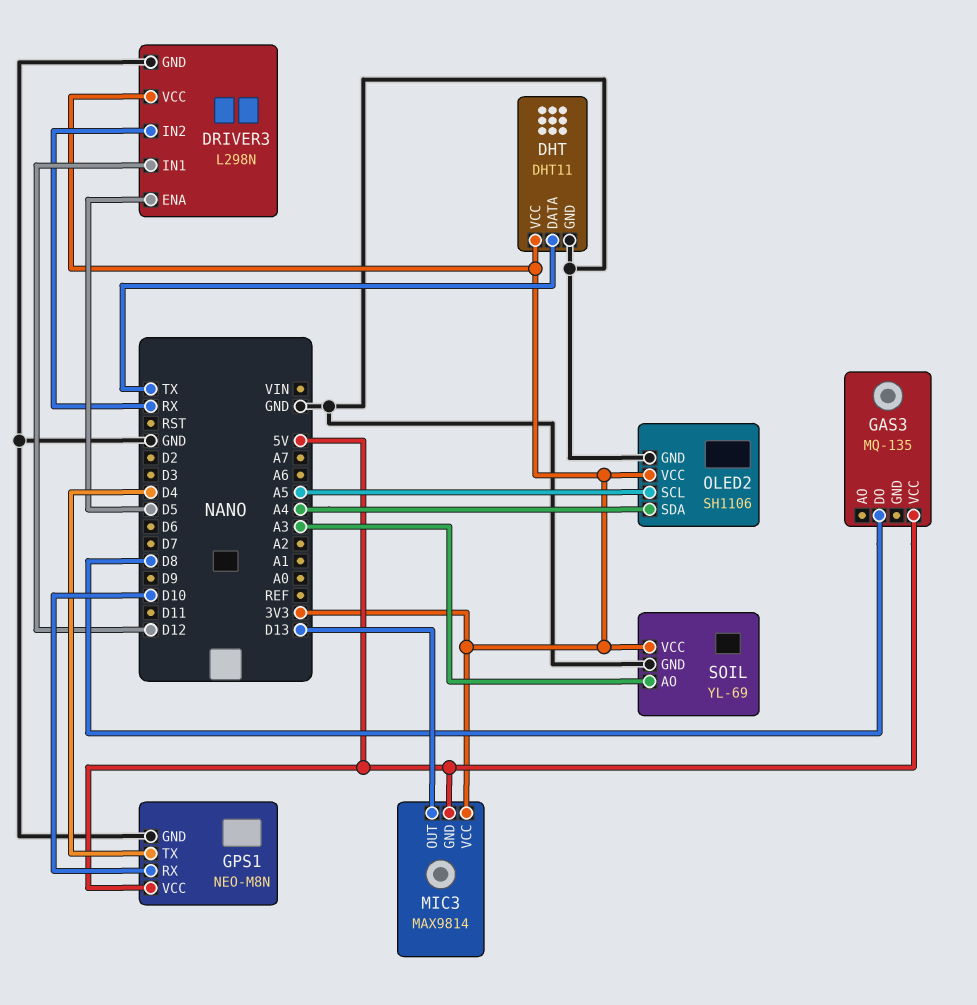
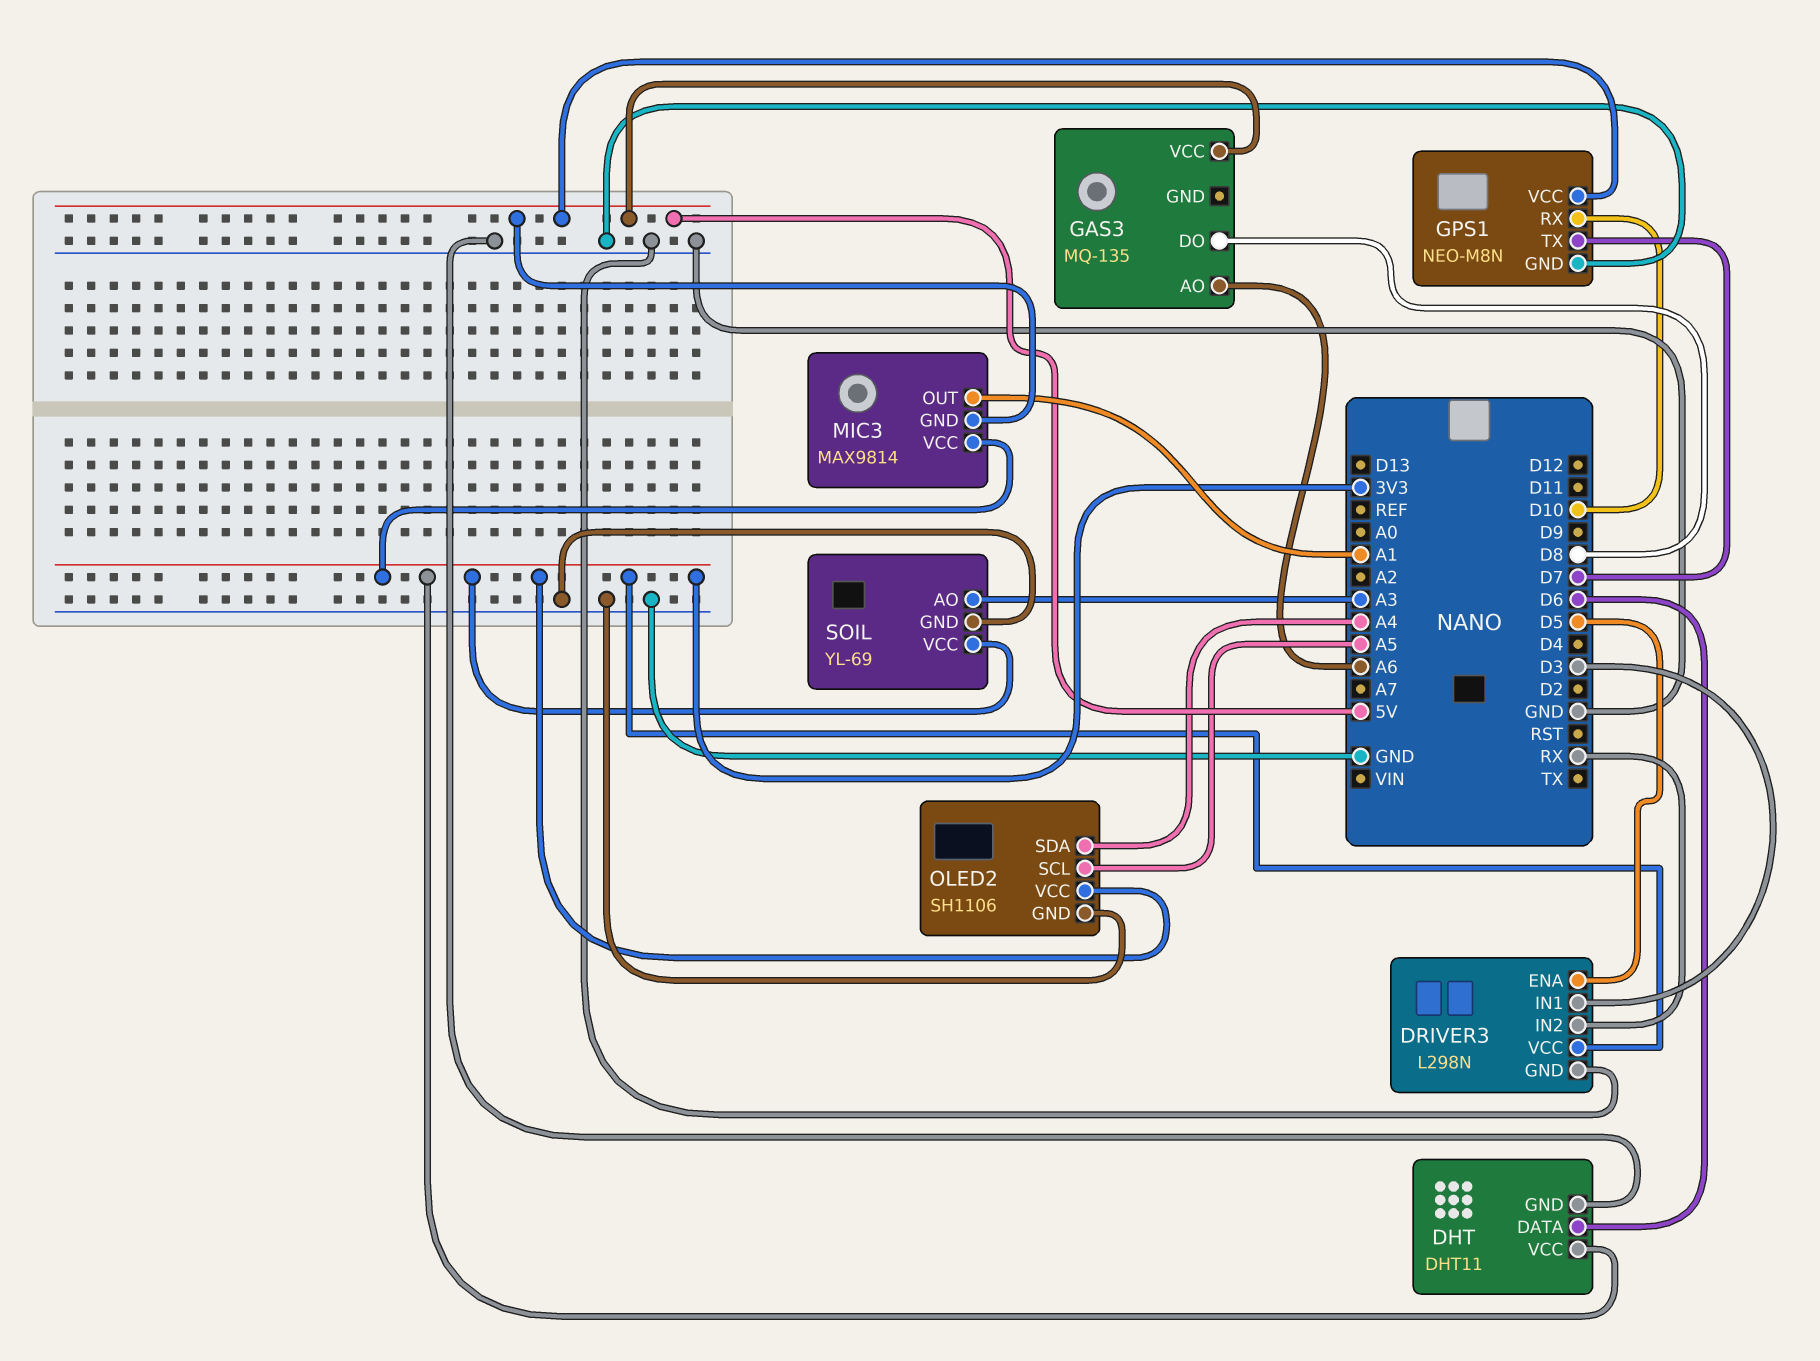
DHT pin DATA: TX -> D6
DRIVER3 pin IN1: D12 -> D3
GAS3 pin AO: none -> A6
GPS1 pin TX: D4 -> D7
MIC3 pin OUT: D13 -> A1

